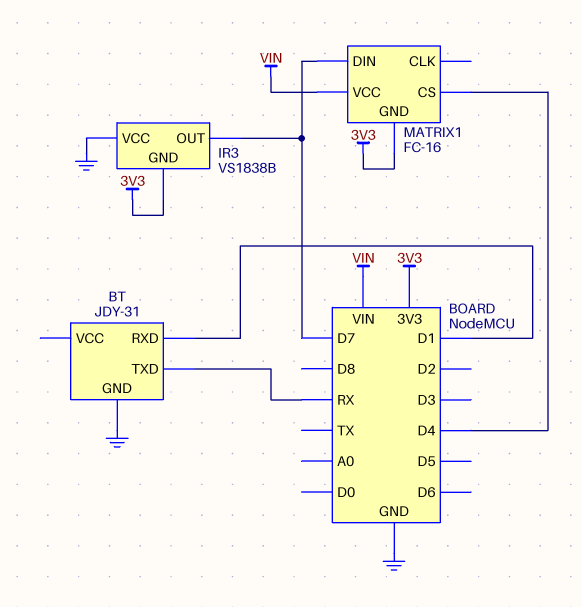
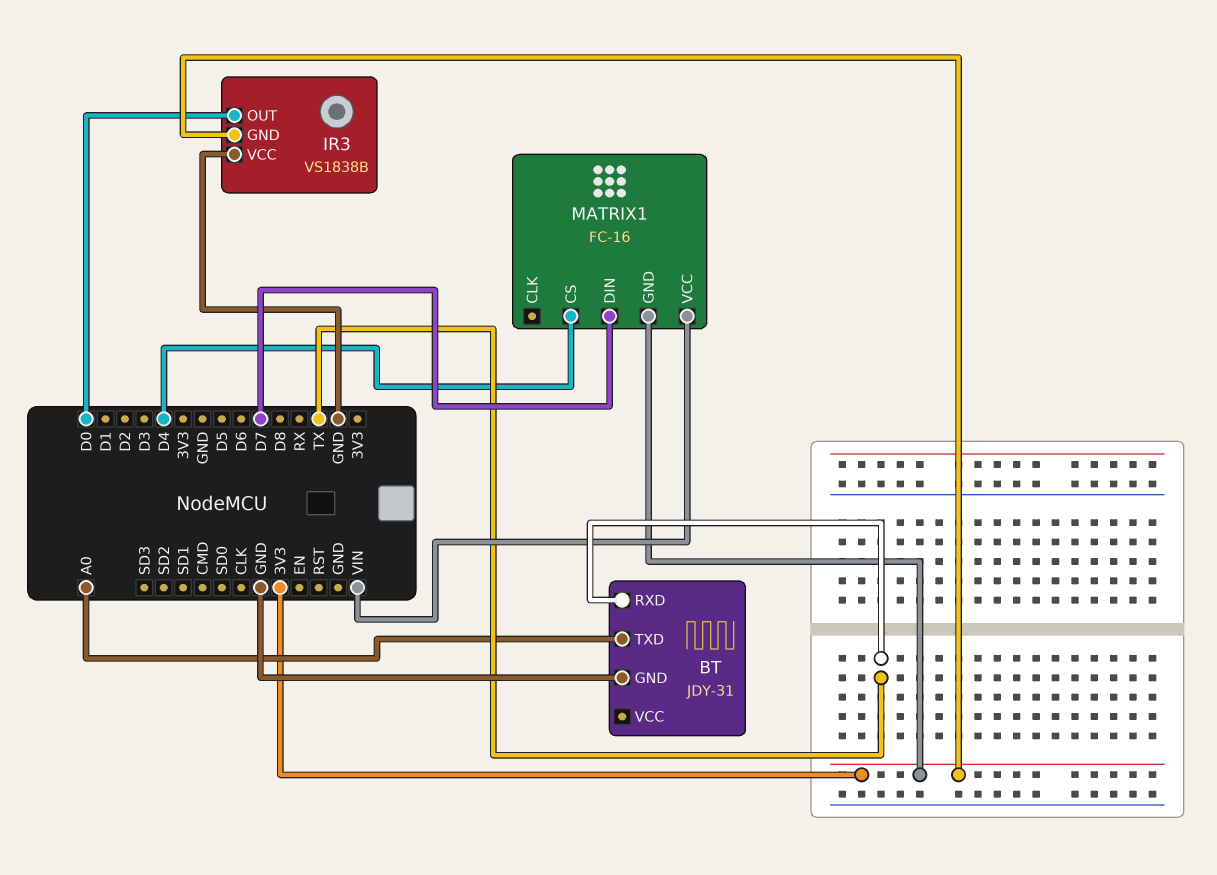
BT pin RXD: D1 -> TX
BT pin TXD: RX -> A0
IR3 pin OUT: D7 -> D0

